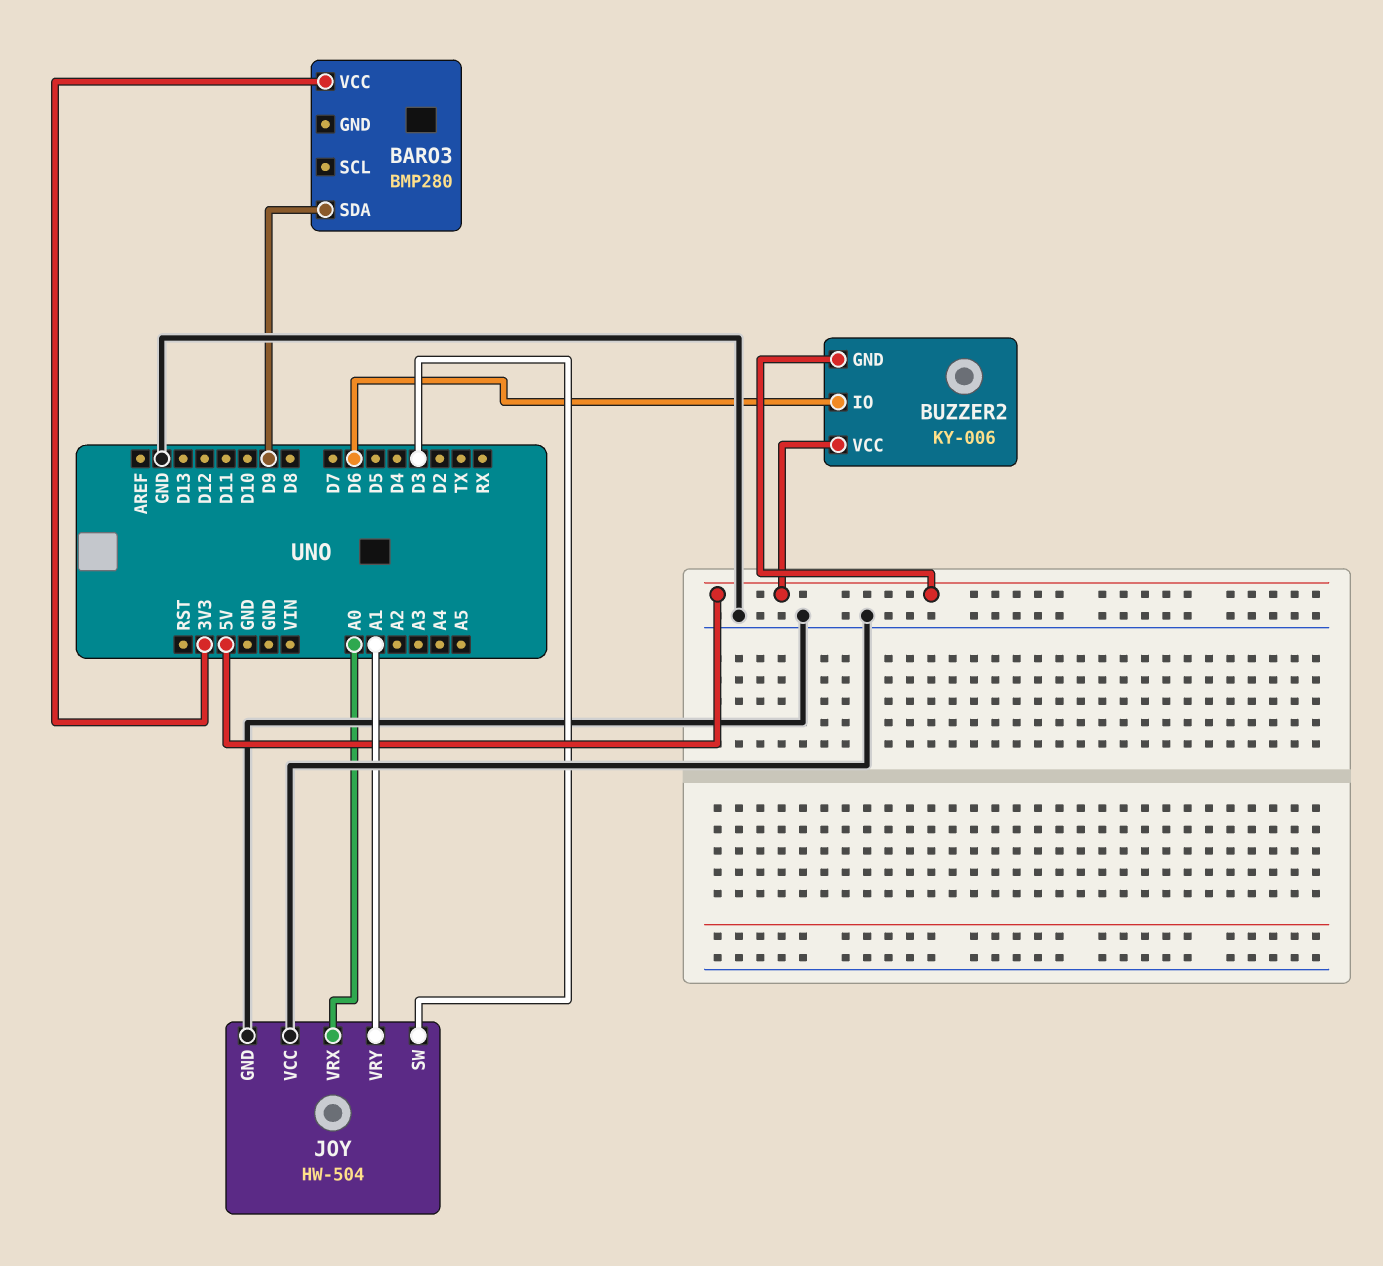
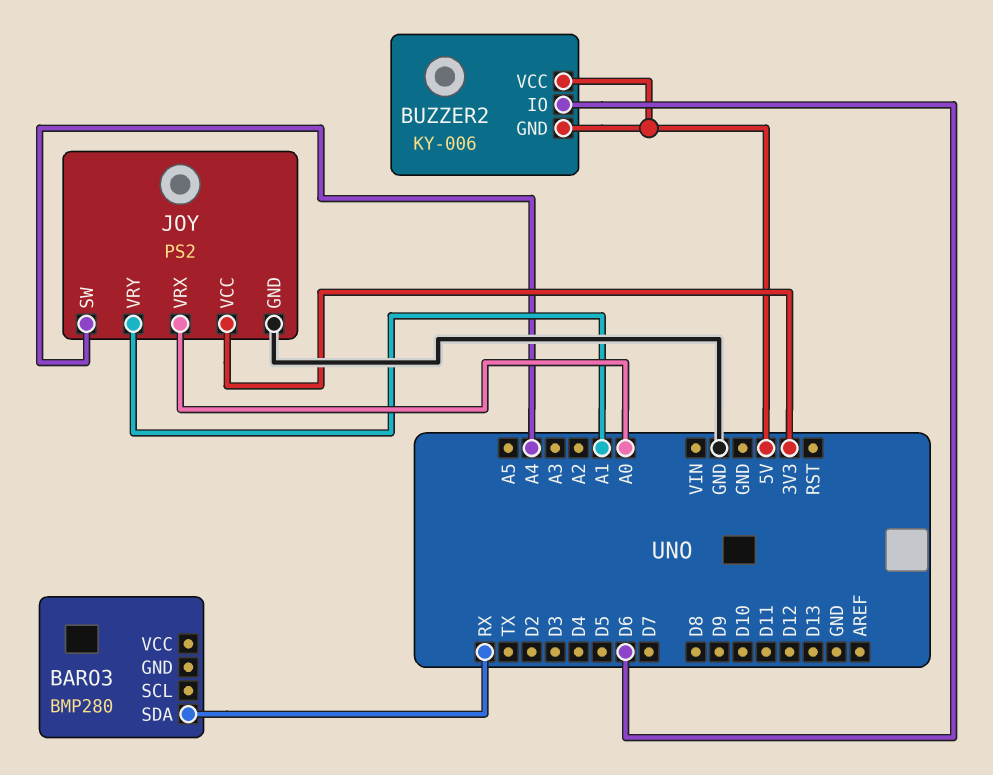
BARO3 pin SDA: D9 -> RX
BARO3 pin VCC: 3V3 -> none
JOY: HW-504 -> PS2
JOY pin SW: D3 -> A4
JOY pin VCC: GND -> 3V3

